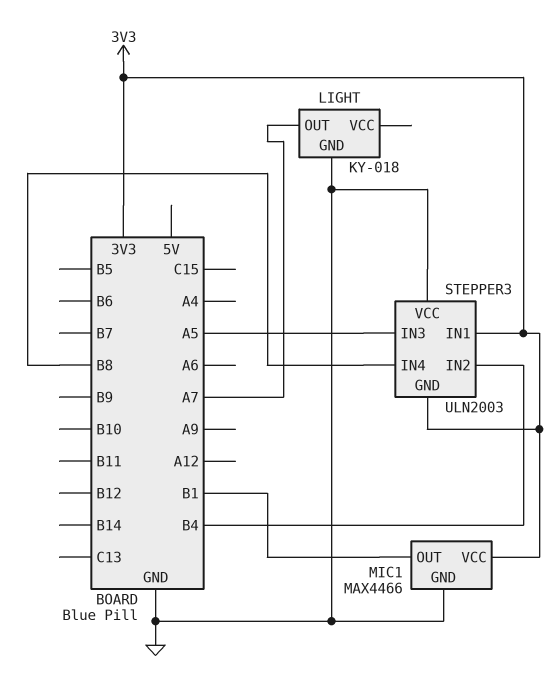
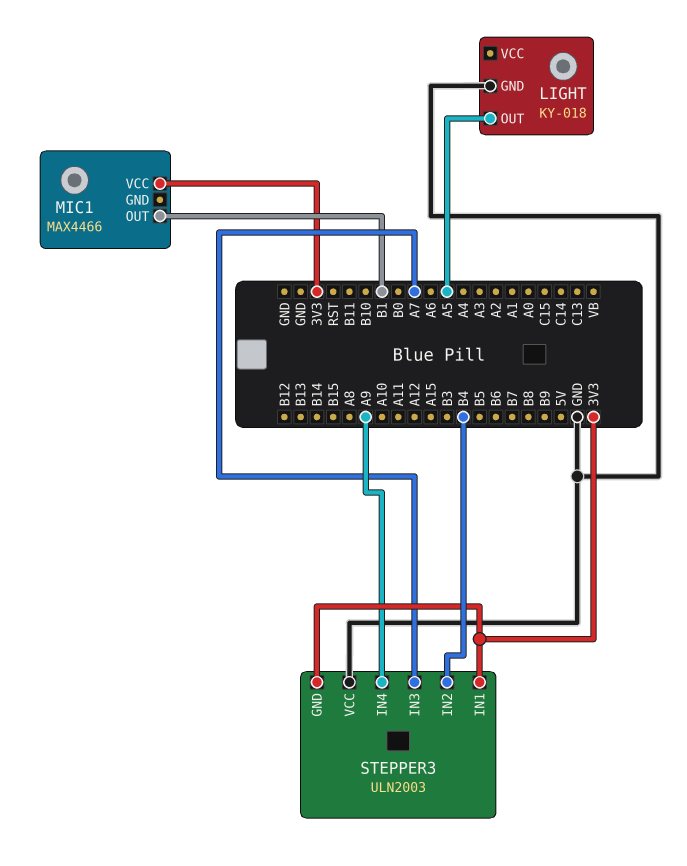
LIGHT pin OUT: A7 -> A5
MIC1 pin GND: GND -> none
STEPPER3 pin IN3: A5 -> A7
STEPPER3 pin IN4: B8 -> A9

